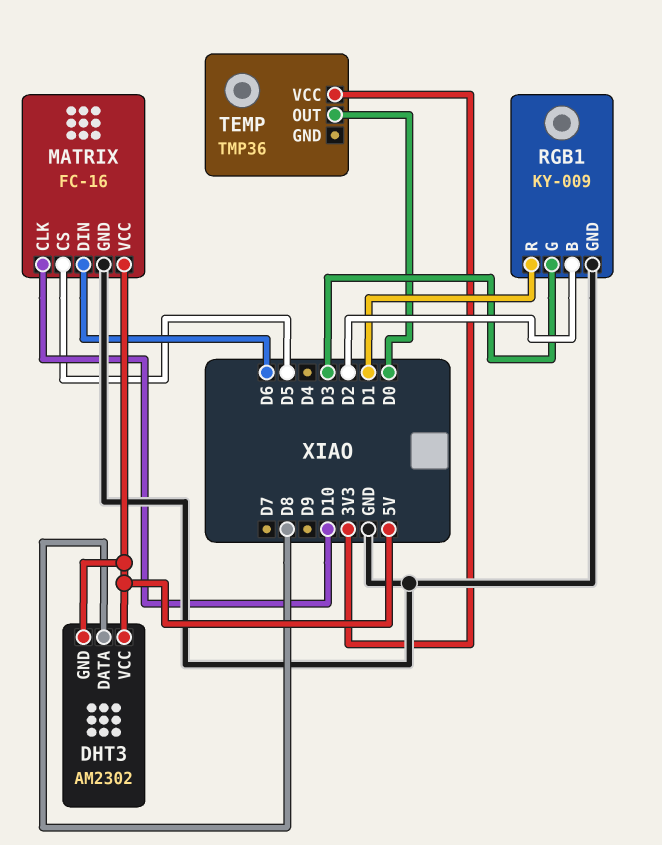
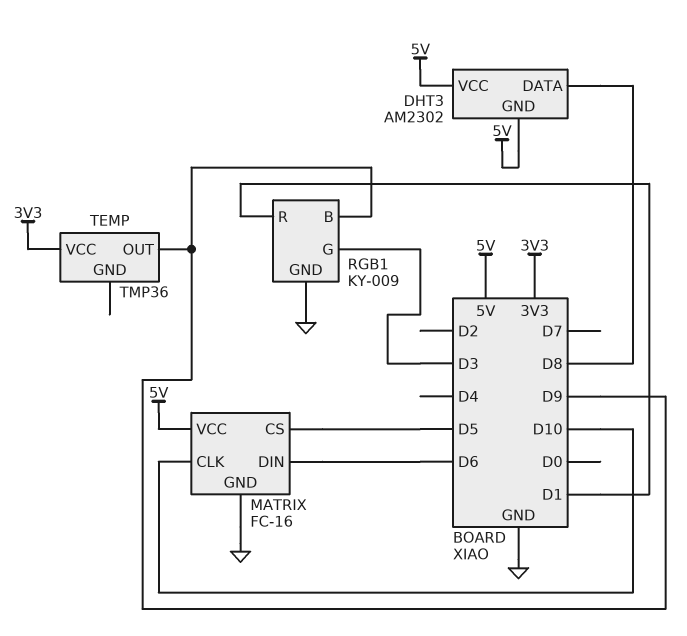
RGB1 pin B: D2 -> D9
TEMP pin OUT: D0 -> D9

